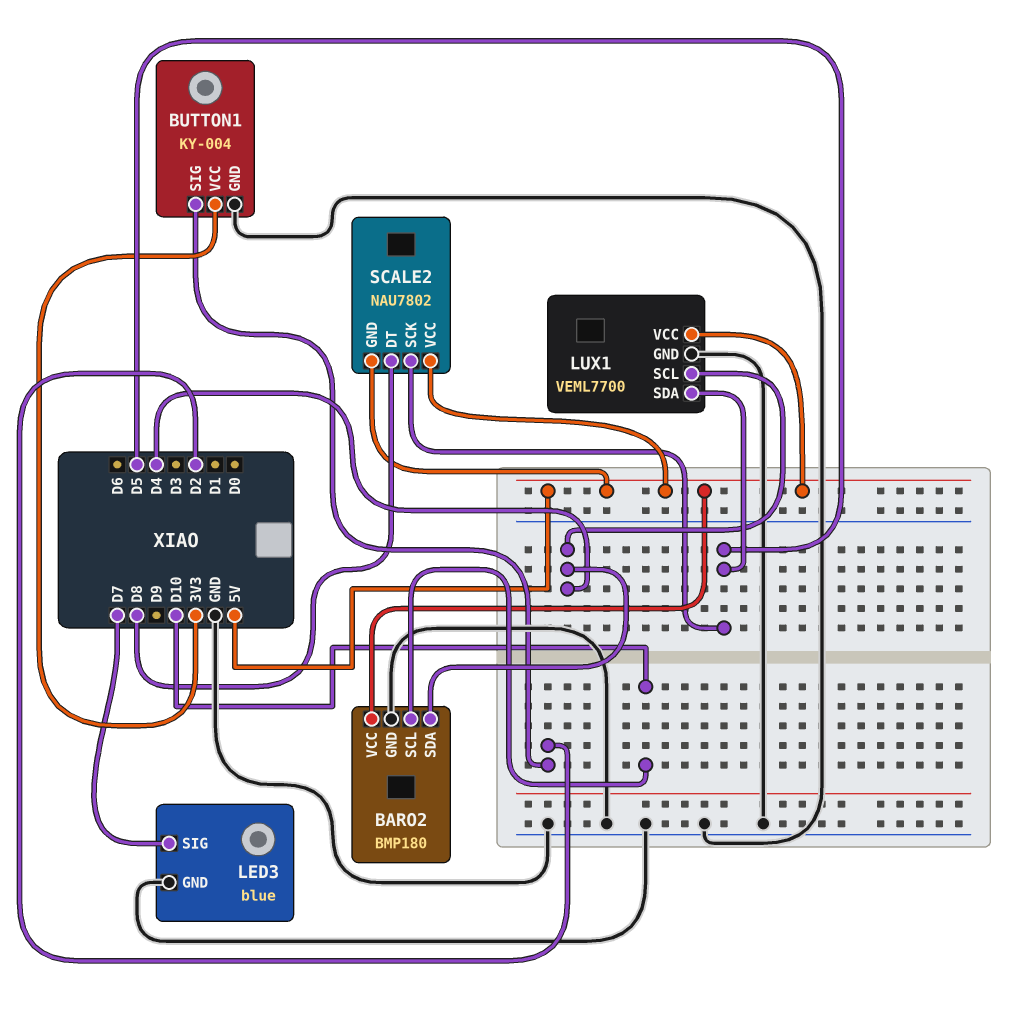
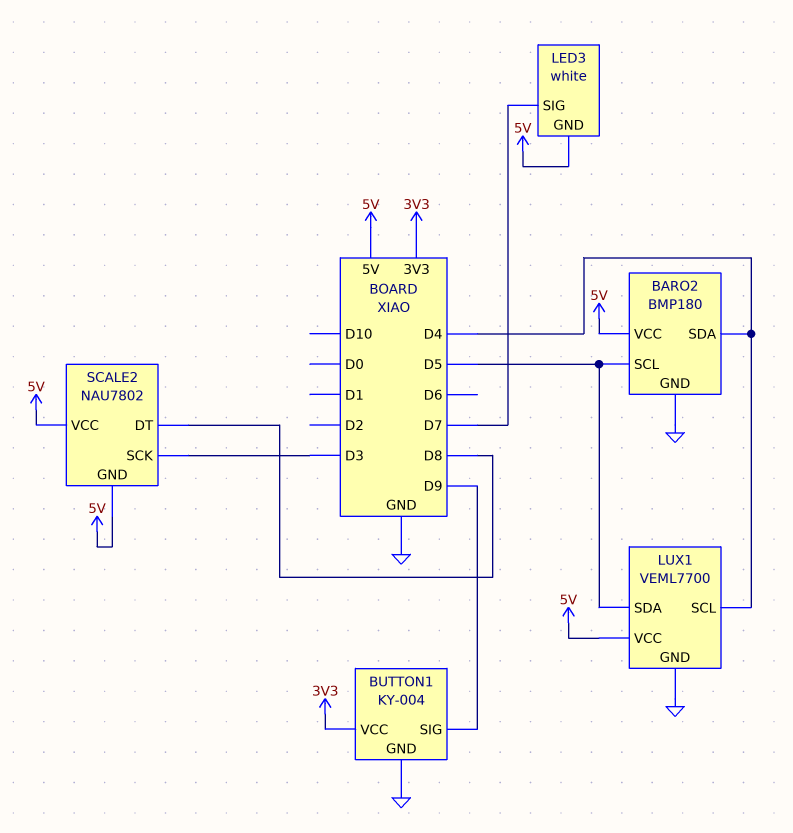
BARO2 pin SCL: D10 -> D5
BUTTON1 pin SIG: D2 -> D9
LED3: blue -> white
LED3 pin GND: GND -> 5V
SCALE2 pin SCK: D5 -> D3

